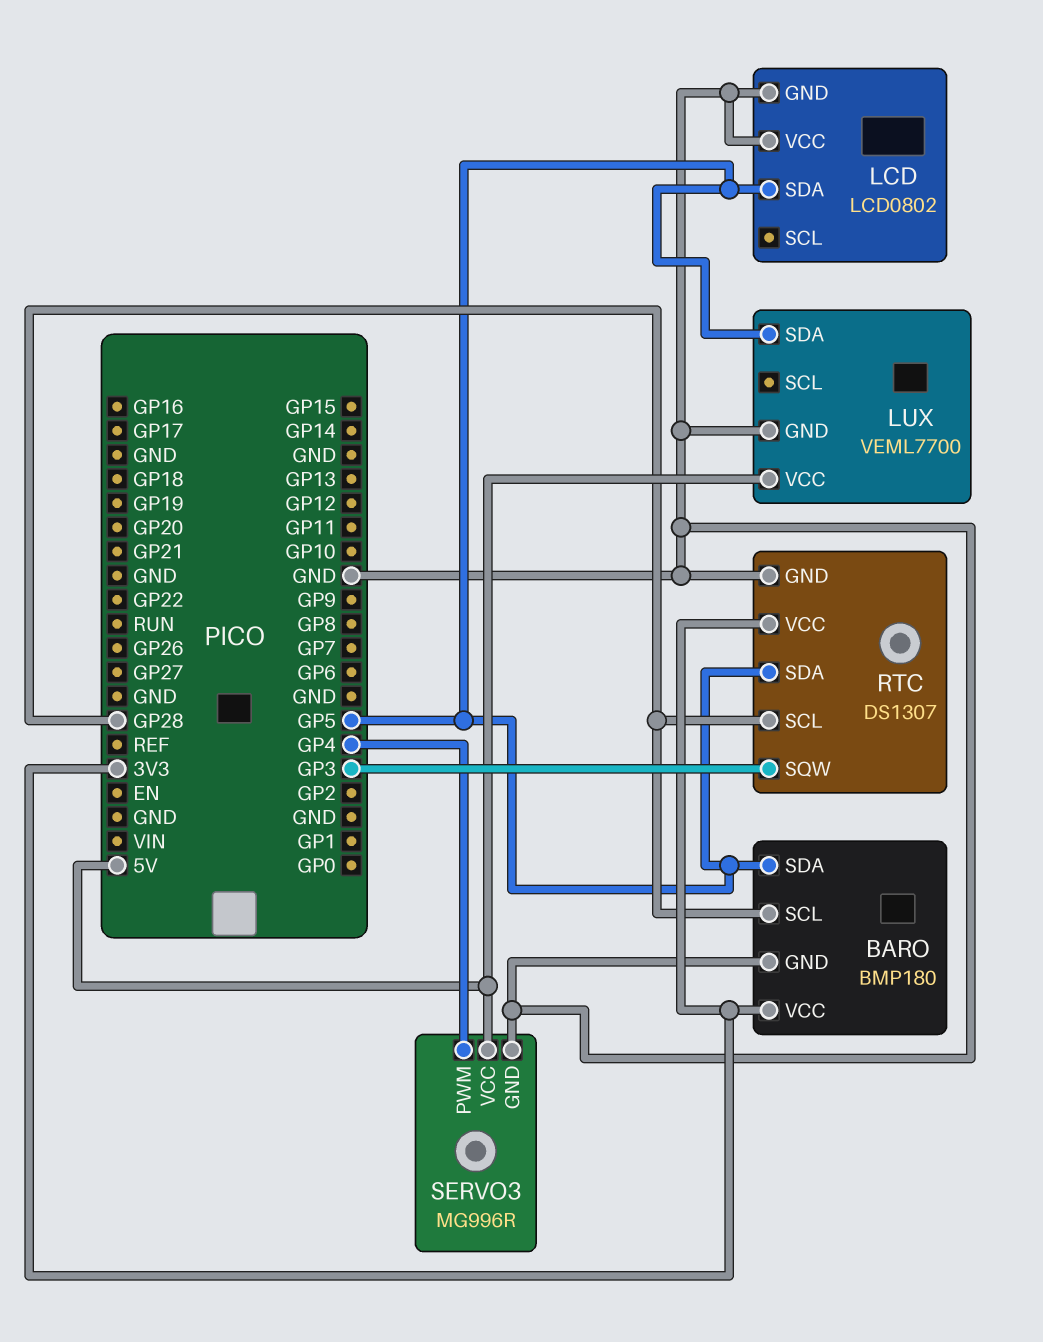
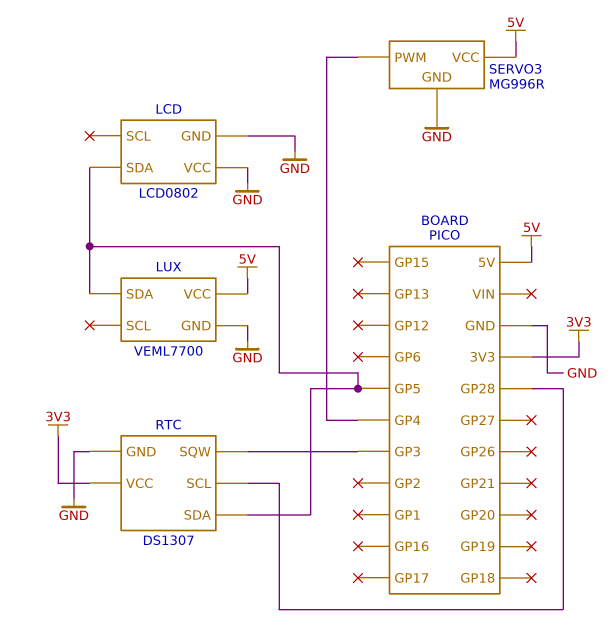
BARO: BMP180 -> none
BARO pin GND: GND -> none
BARO pin SCL: GP28 -> none
BARO pin SDA: GP5 -> none
BARO pin VCC: 3V3 -> none

